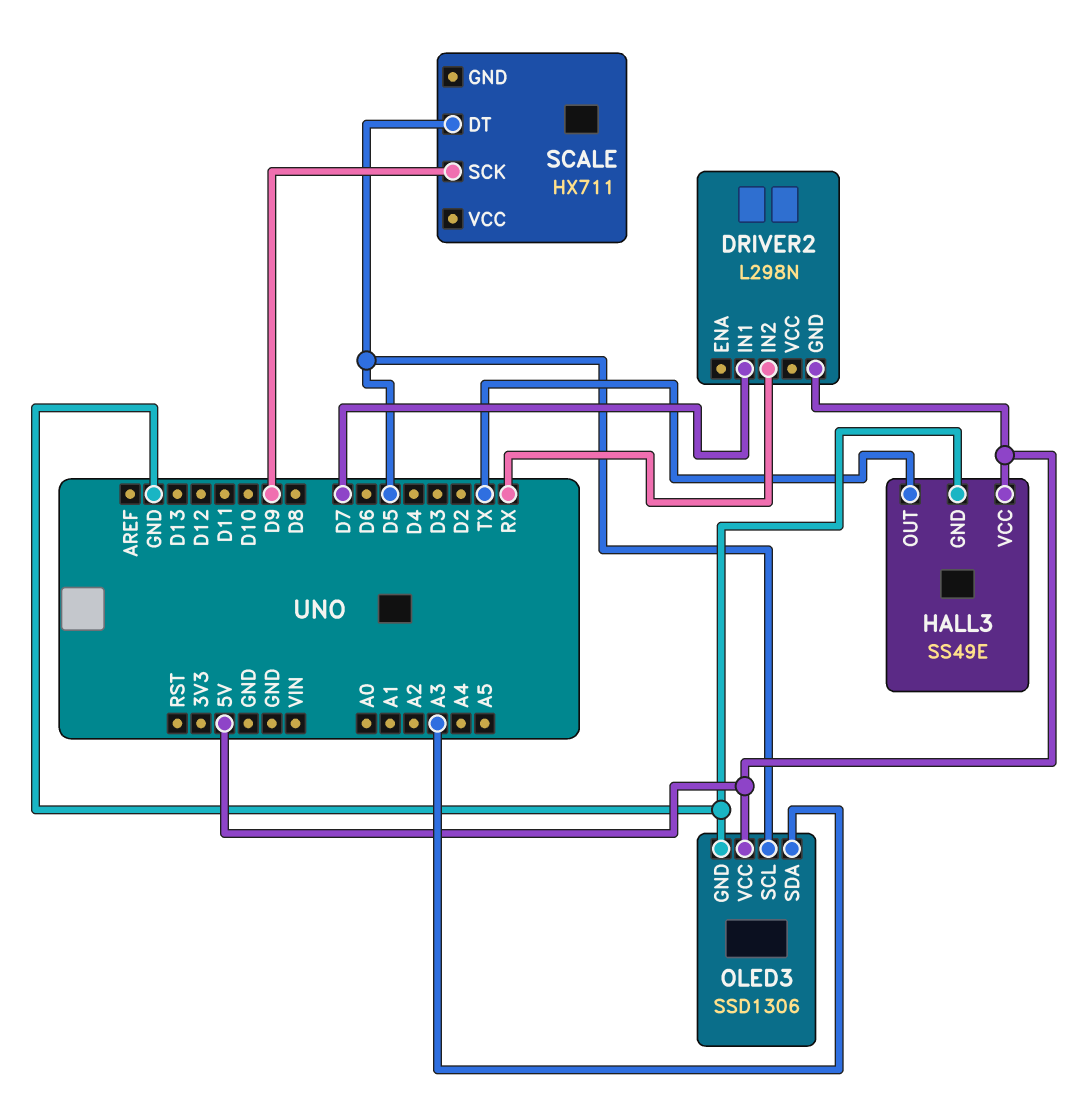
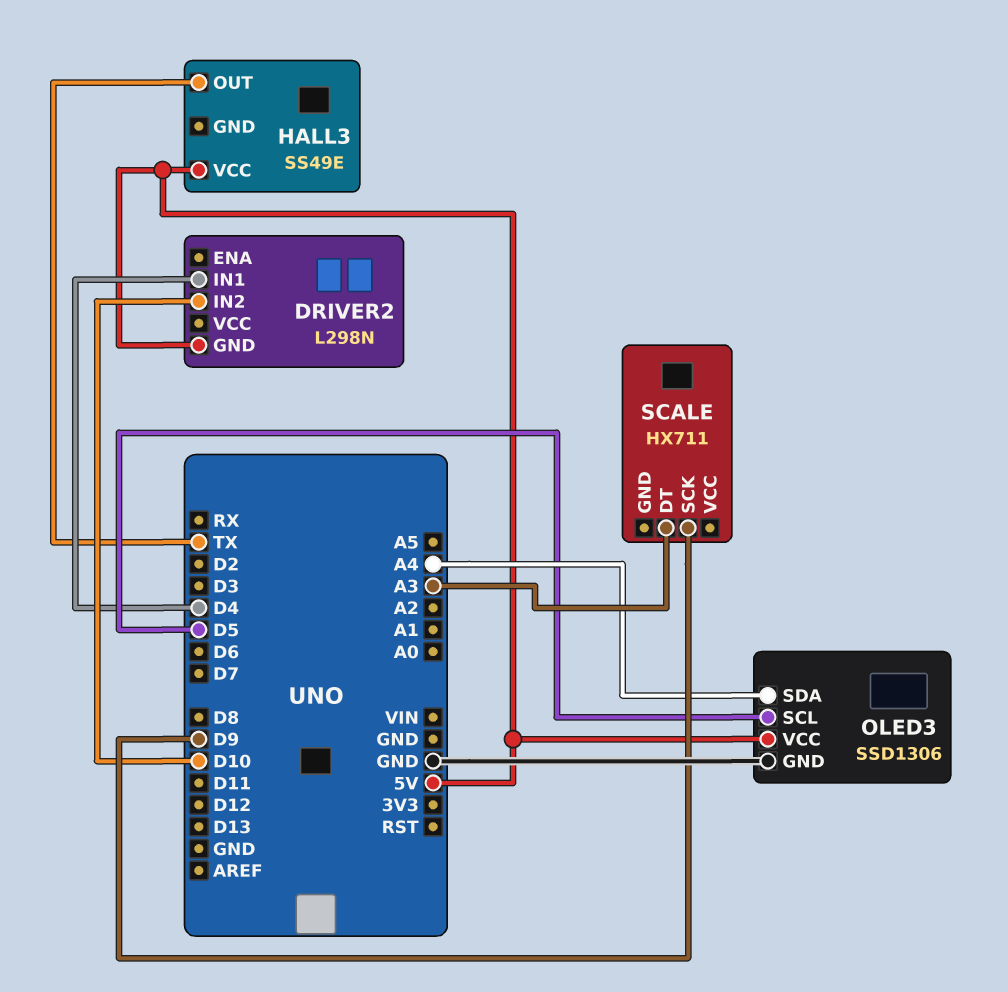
DRIVER2 pin IN1: D7 -> D4
DRIVER2 pin IN2: RX -> D10
HALL3 pin GND: GND -> none
OLED3 pin SDA: A3 -> A4
SCALE pin DT: D5 -> A3

